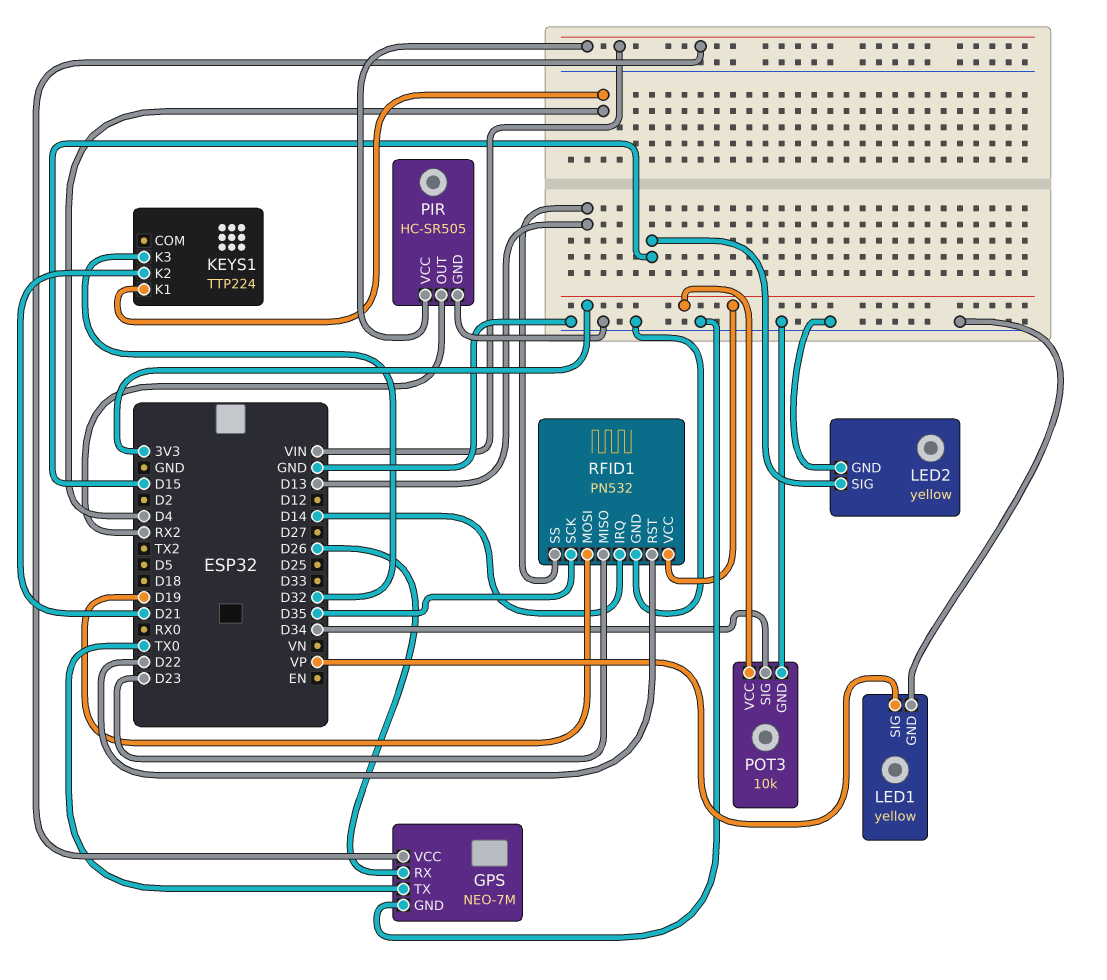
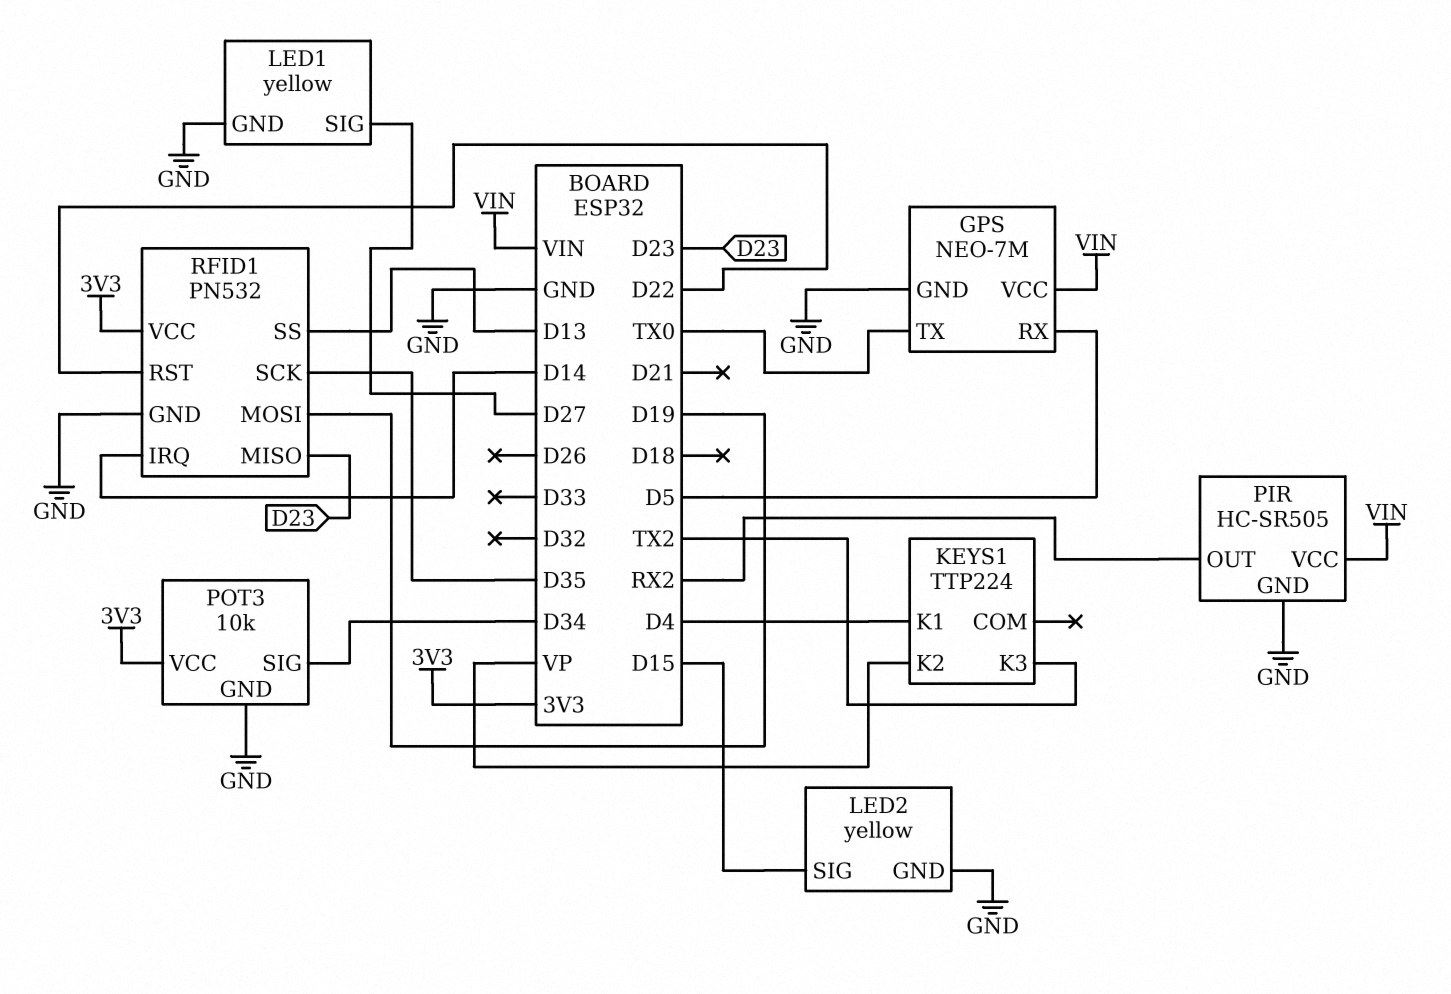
GPS pin RX: D26 -> D5
KEYS1 pin K2: D21 -> VP
KEYS1 pin K3: D32 -> TX2
LED1 pin SIG: VP -> D27

